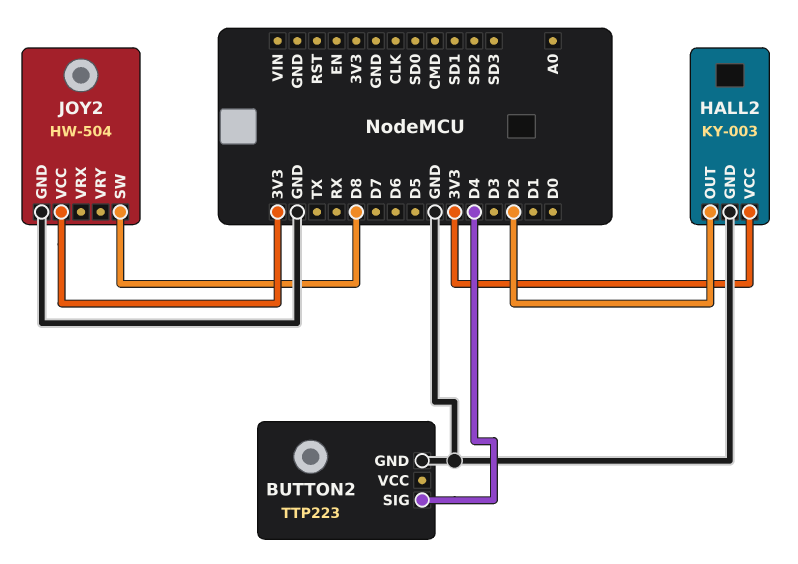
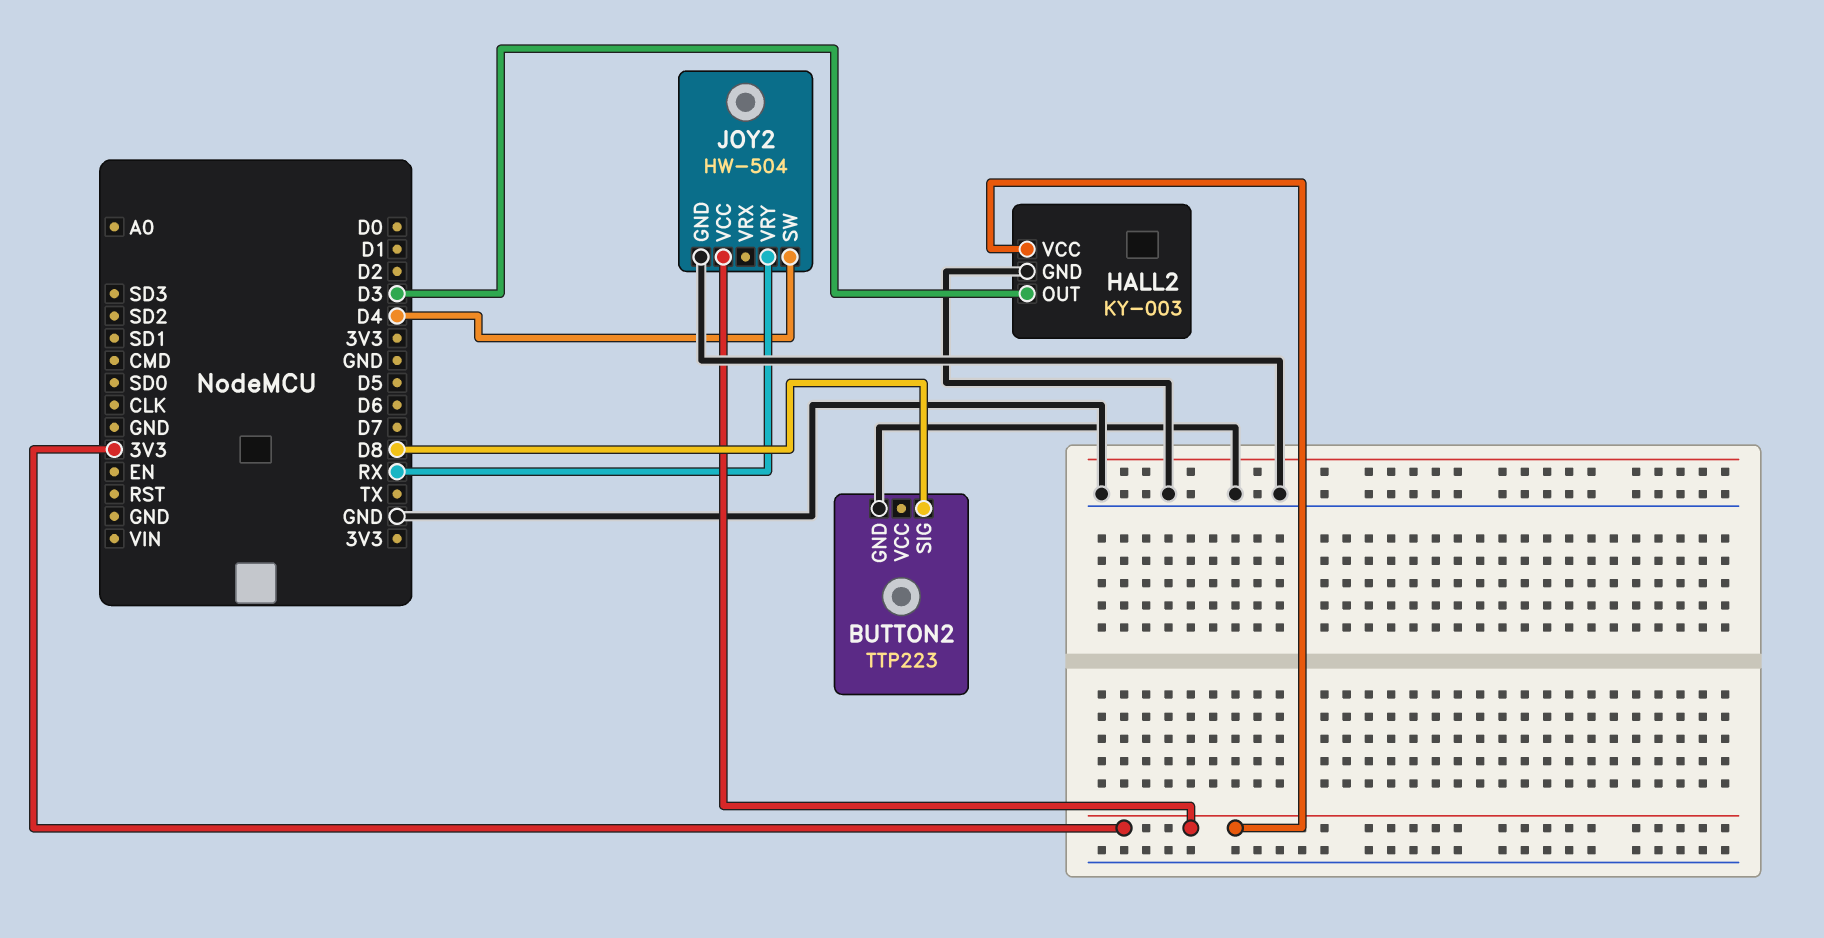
BUTTON2 pin SIG: D4 -> D8
HALL2 pin OUT: D2 -> D3
JOY2 pin SW: D8 -> D4
JOY2 pin VRY: none -> RX

